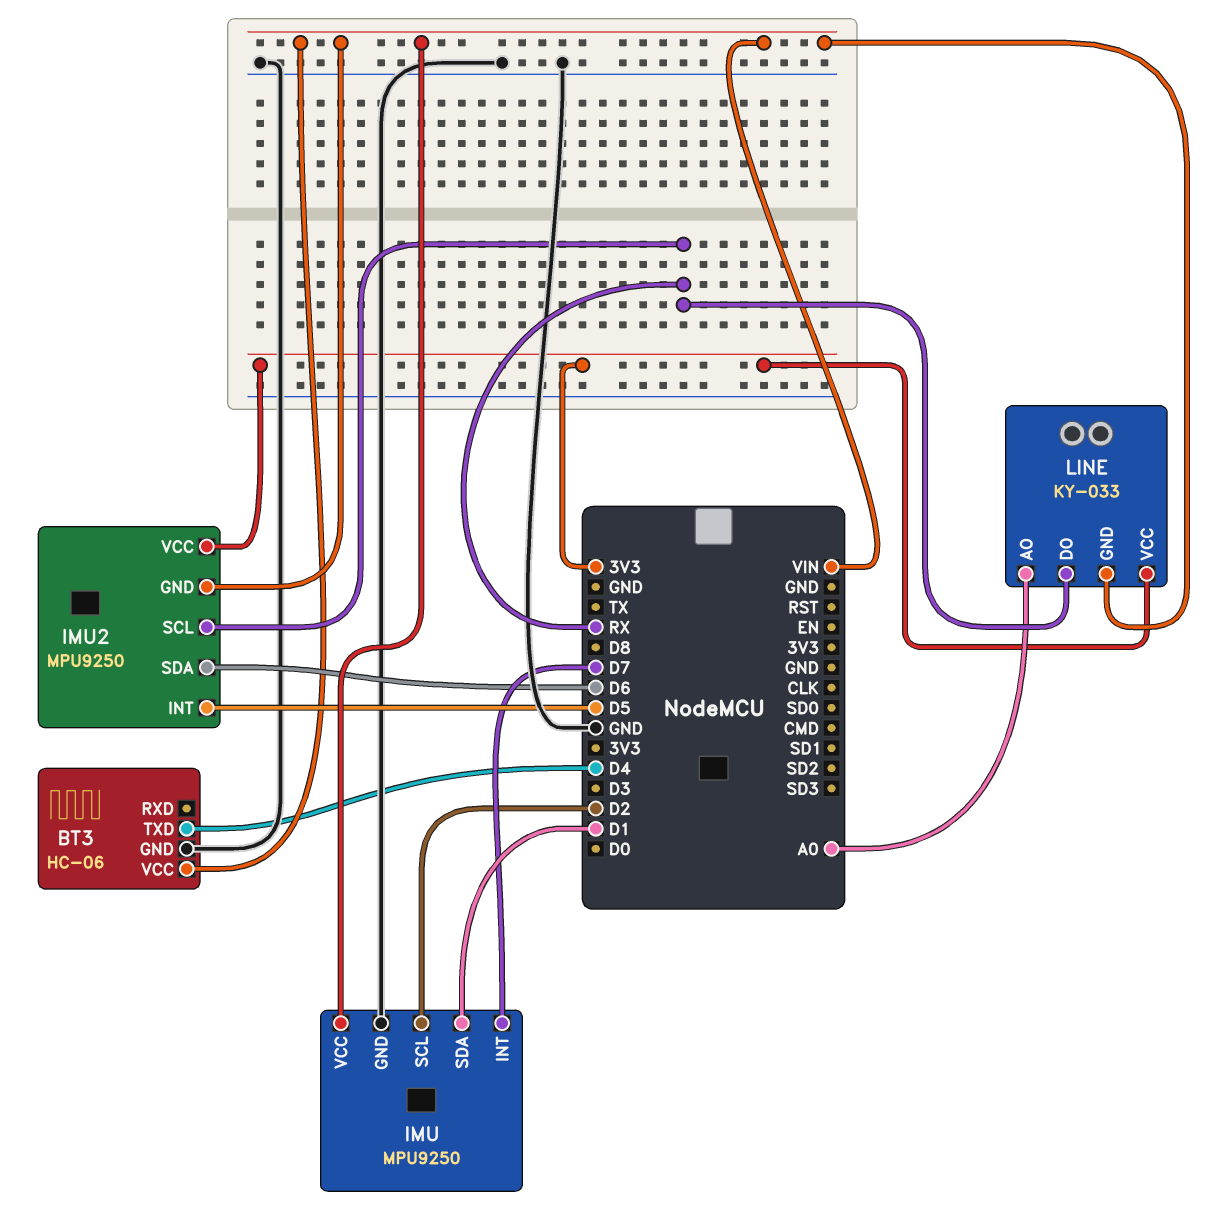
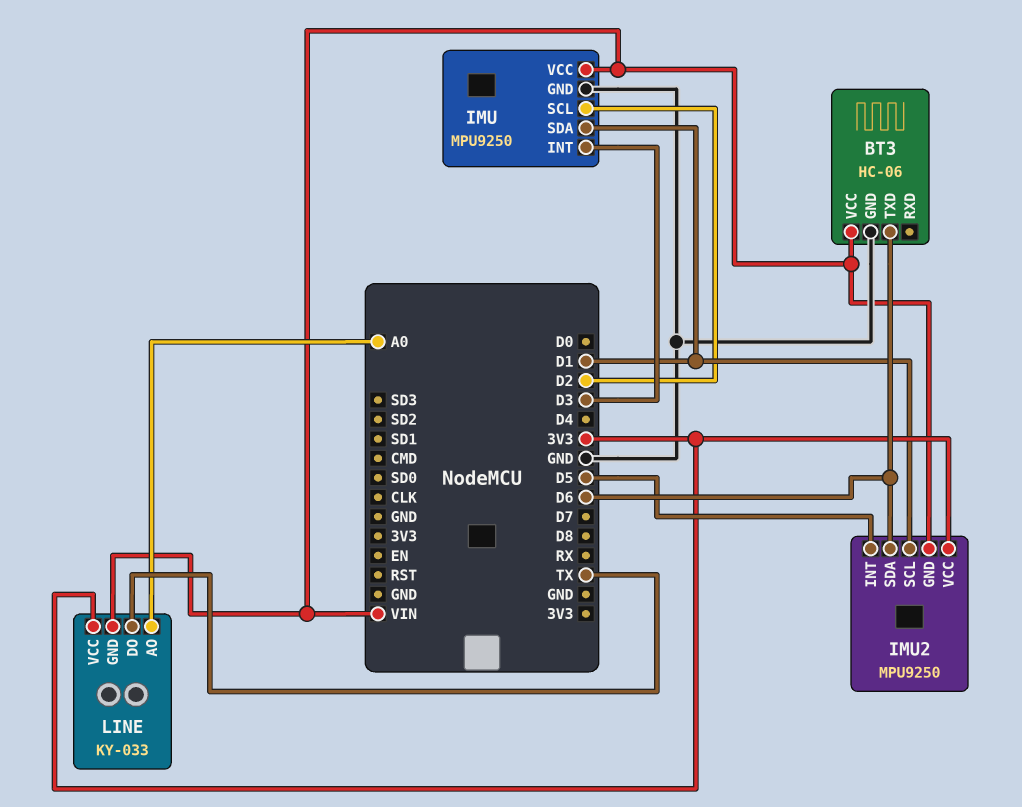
BT3 pin TXD: D4 -> D6
IMU pin INT: D7 -> D3
IMU2 pin SCL: RX -> D1
LINE pin DO: RX -> TX

